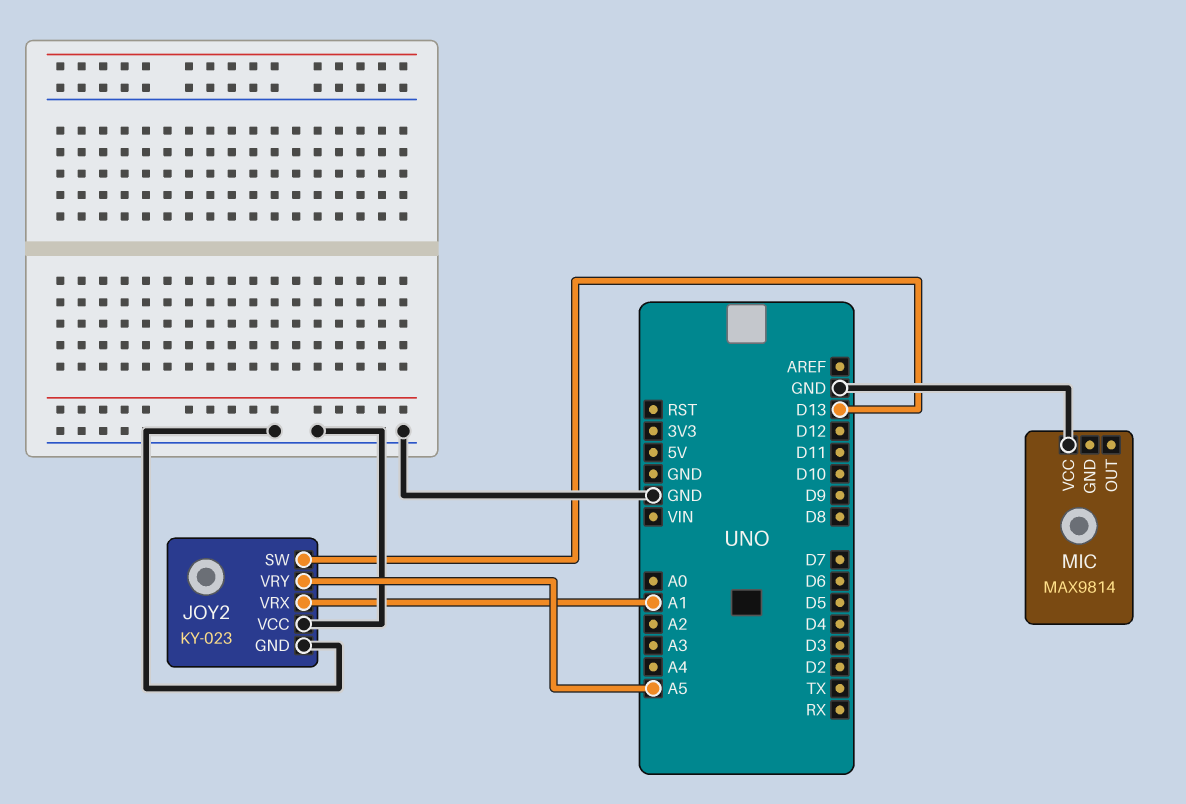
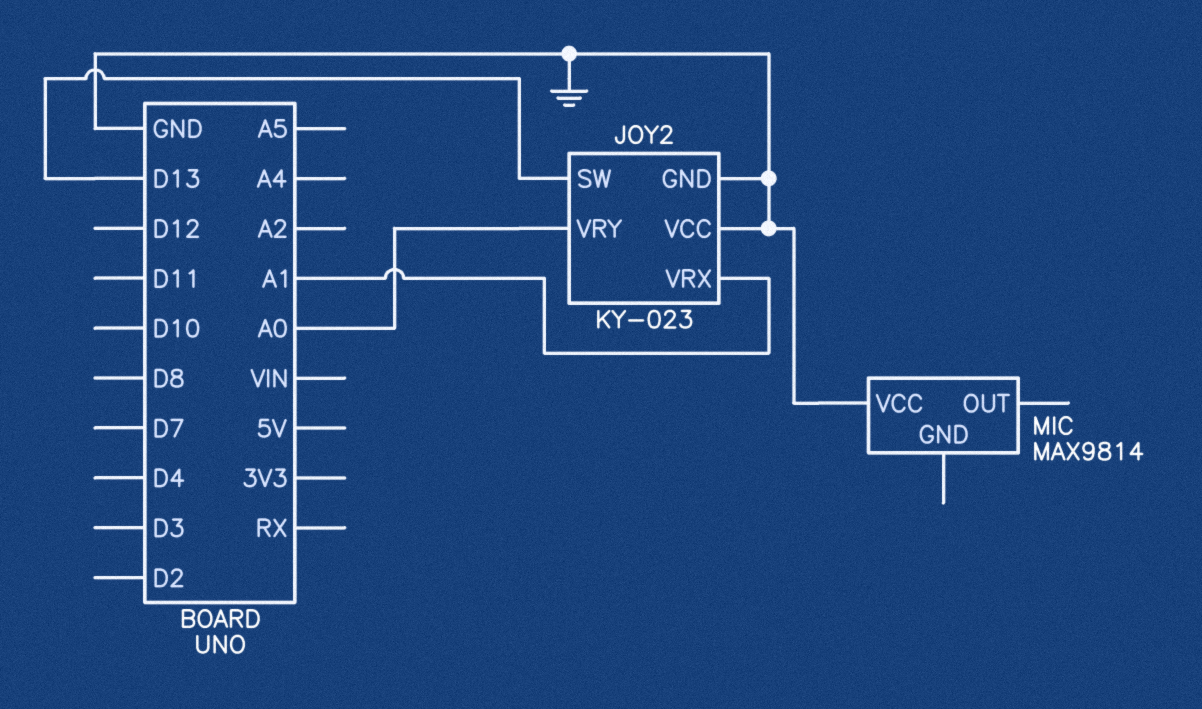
JOY2 pin VRY: A5 -> A0

